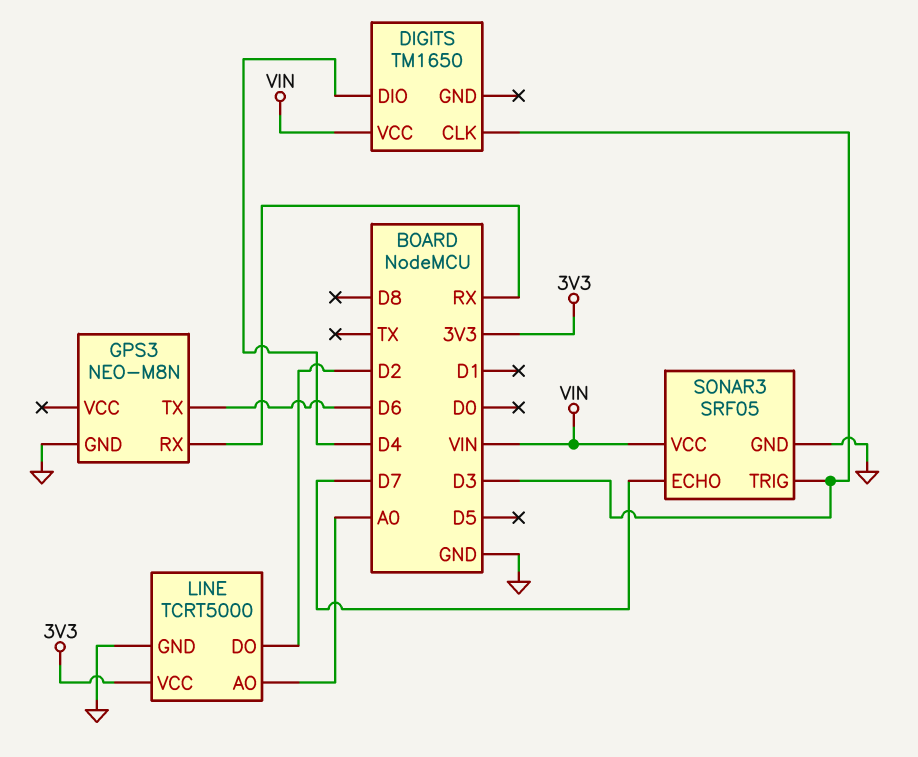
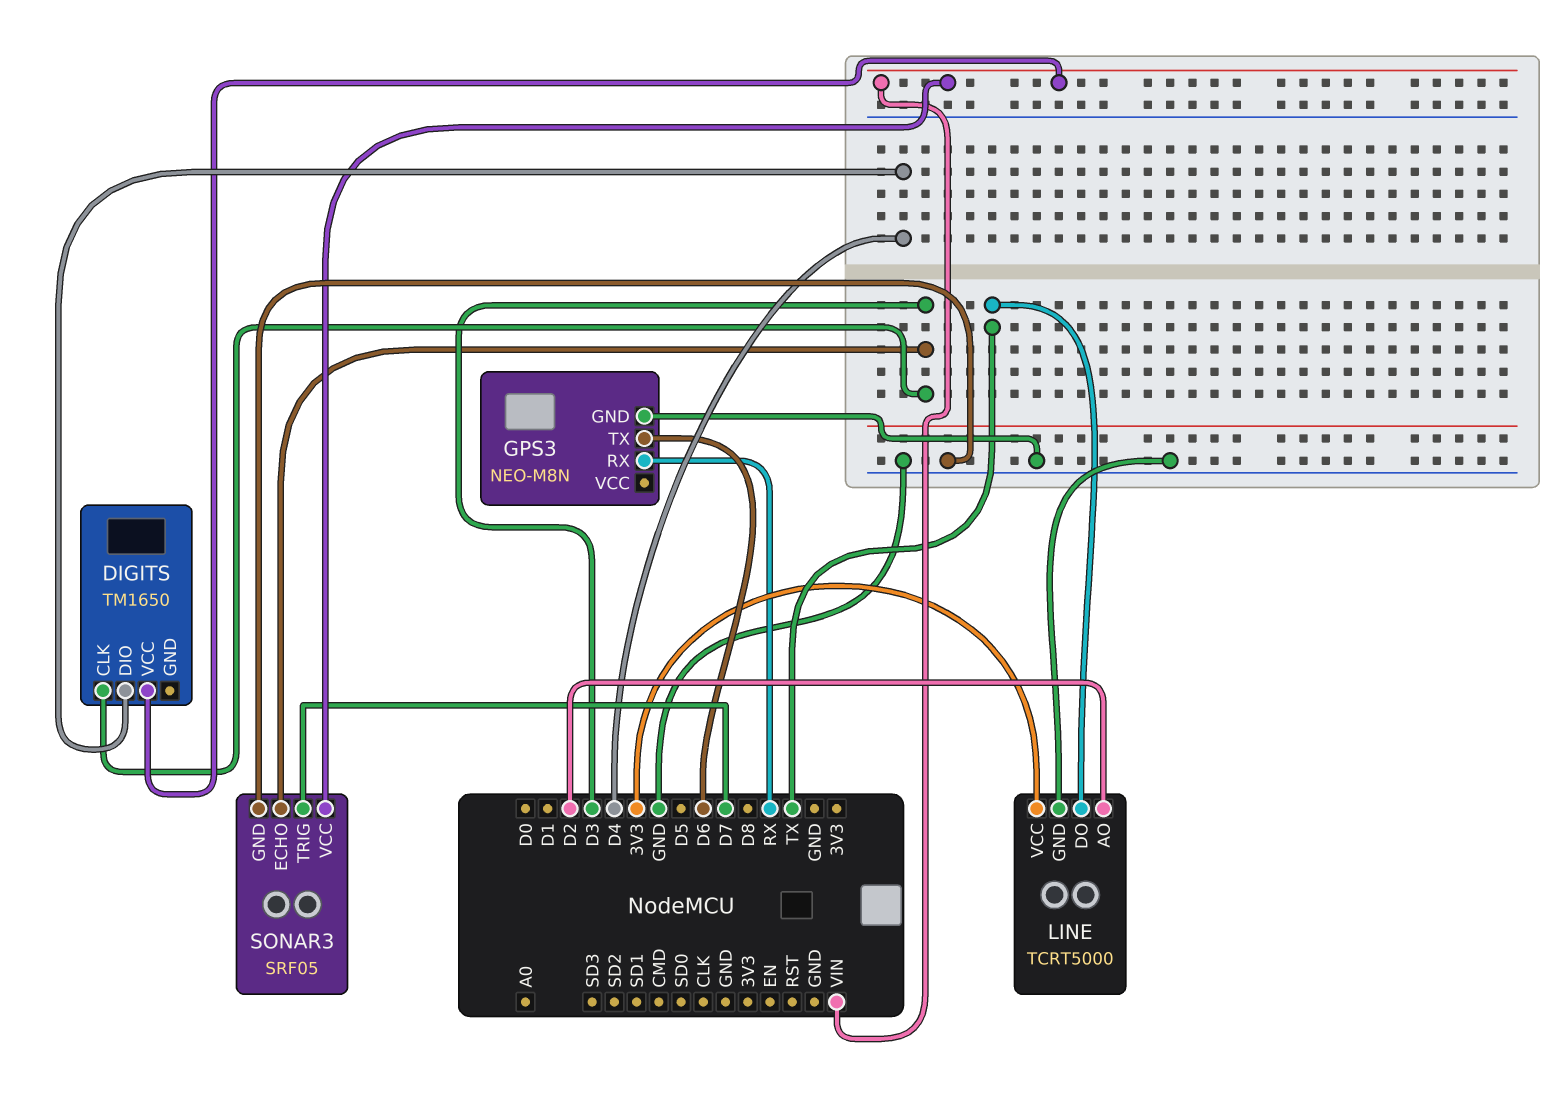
LINE pin AO: A0 -> D2
LINE pin DO: D2 -> TX
SONAR3 pin ECHO: D7 -> D3
SONAR3 pin TRIG: D3 -> D7

